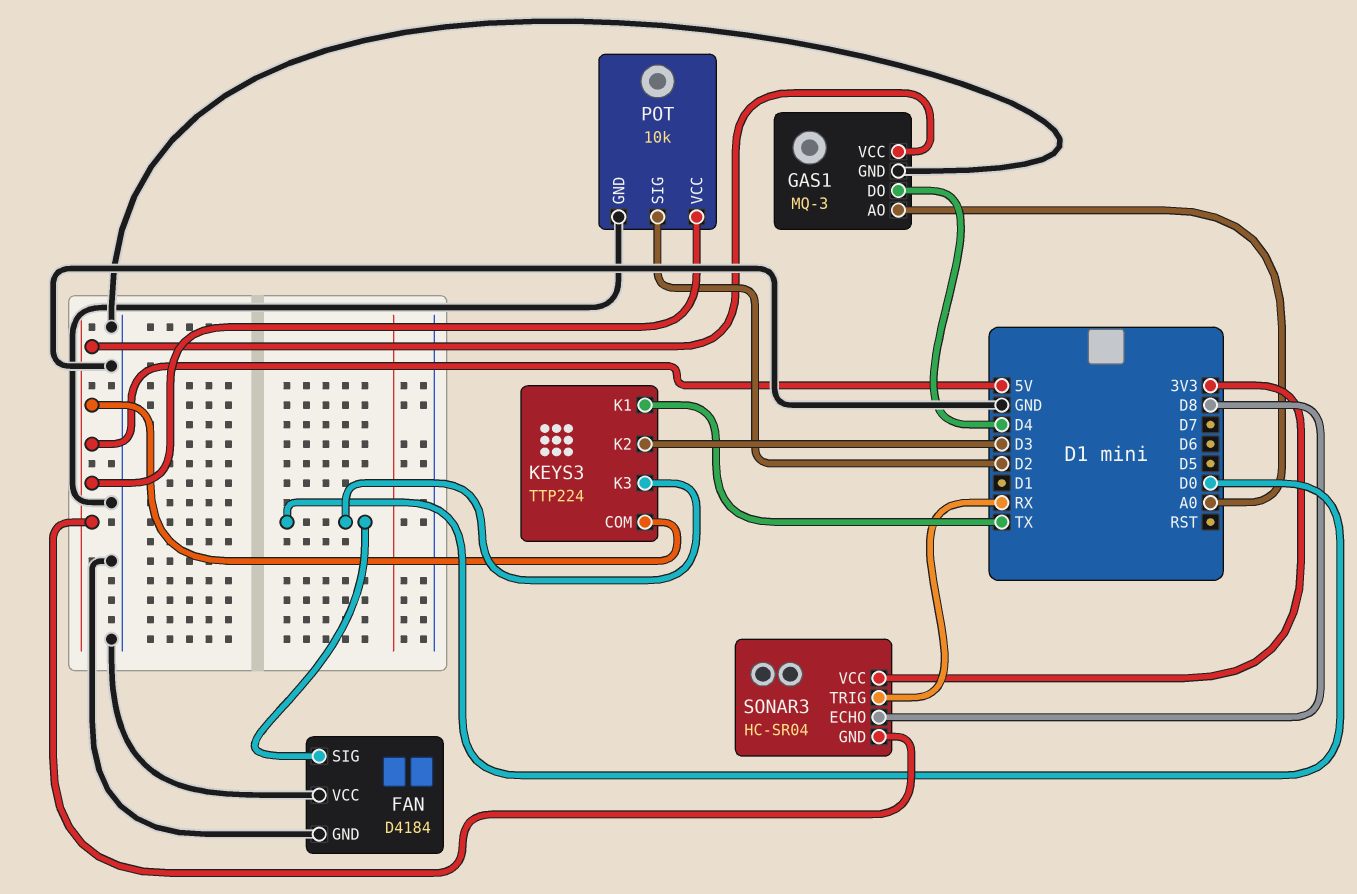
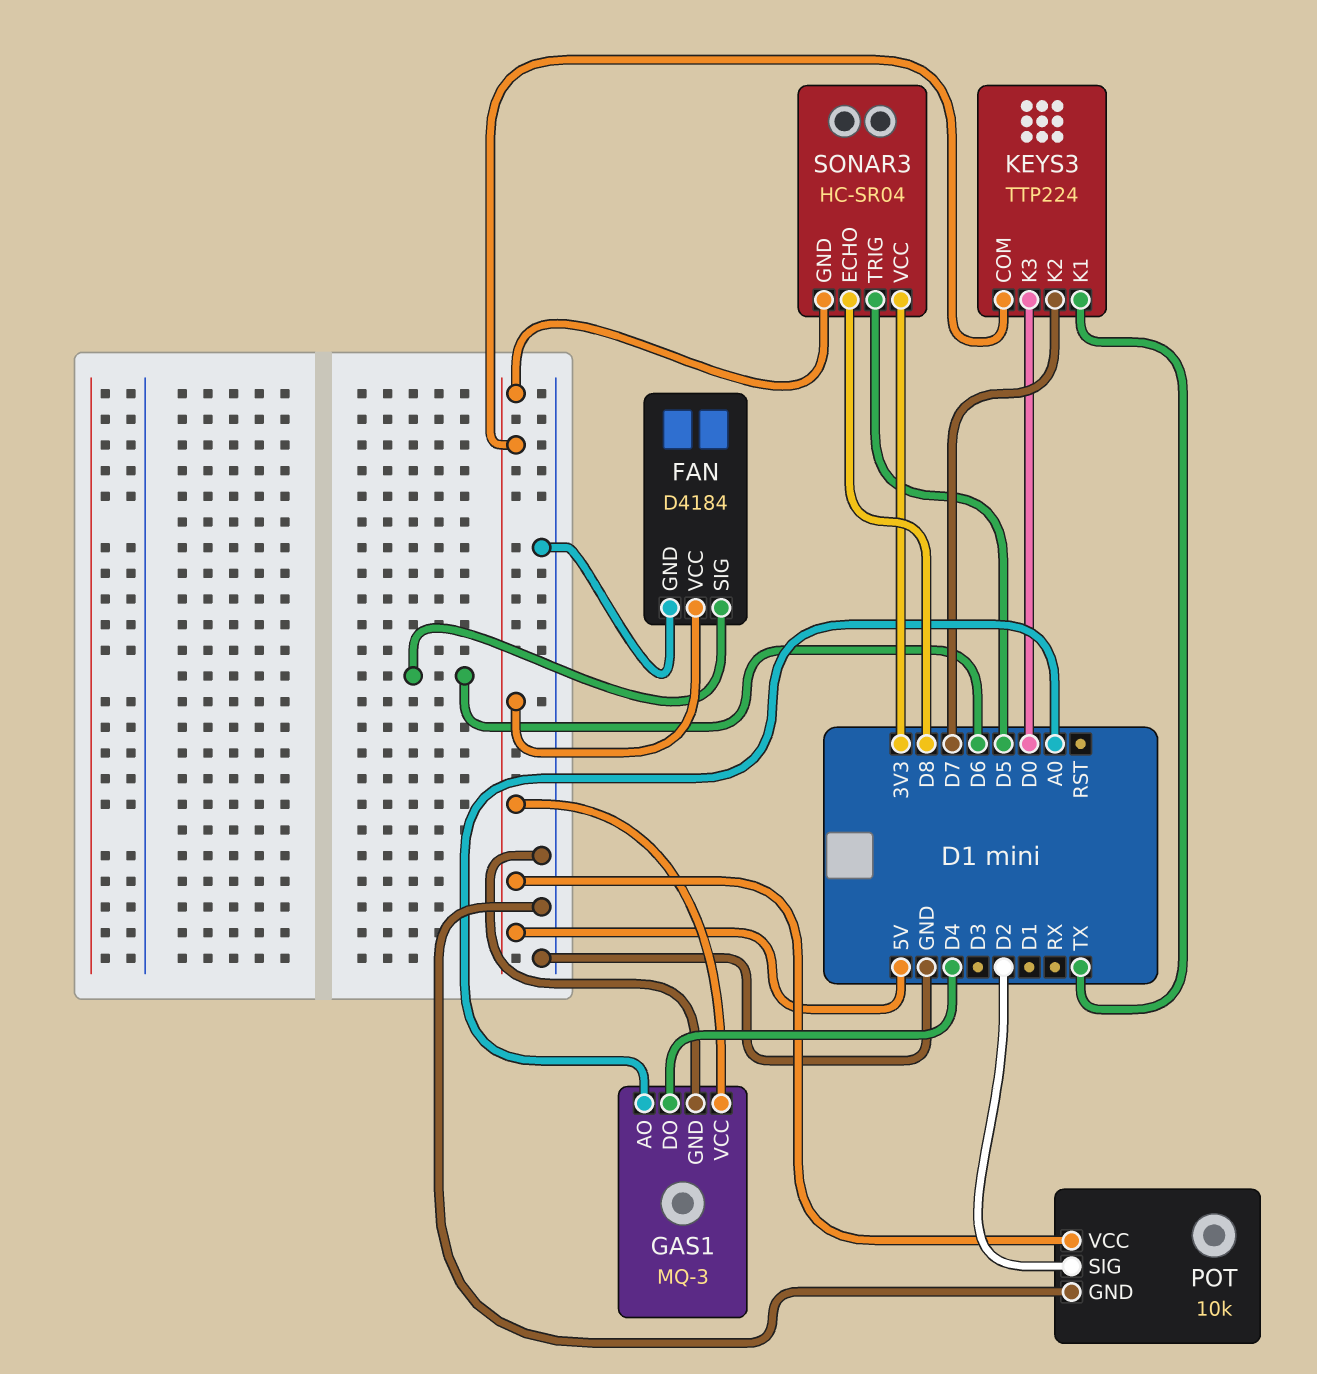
FAN pin SIG: D0 -> D6
FAN pin VCC: GND -> 5V
KEYS3 pin K2: D3 -> D7
SONAR3 pin TRIG: RX -> D5

